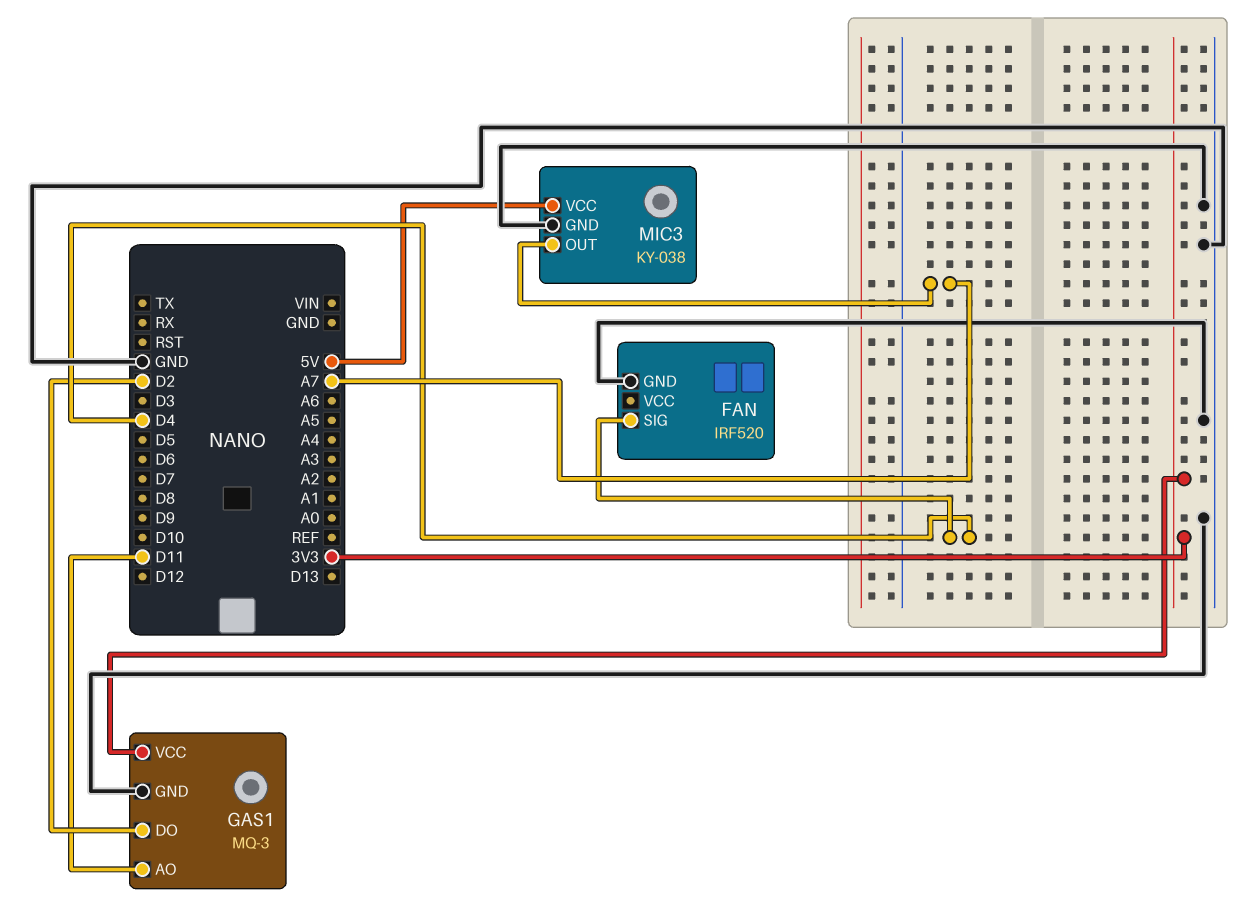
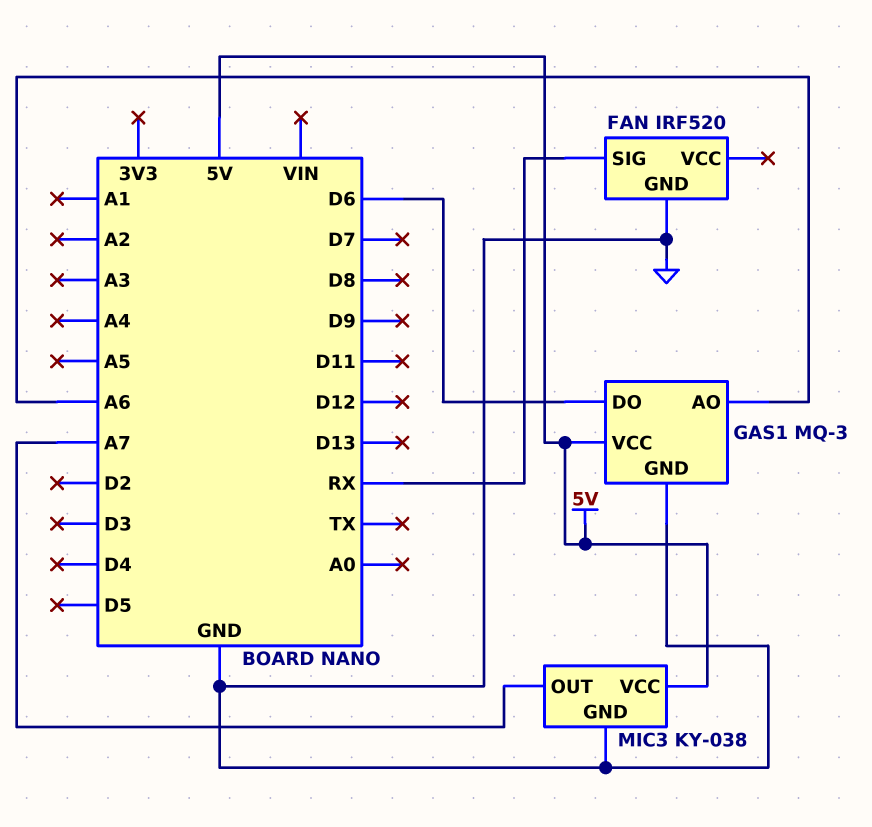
FAN pin SIG: D4 -> RX
GAS1 pin AO: D11 -> A6
GAS1 pin DO: D2 -> D6
GAS1 pin VCC: 3V3 -> 5V

